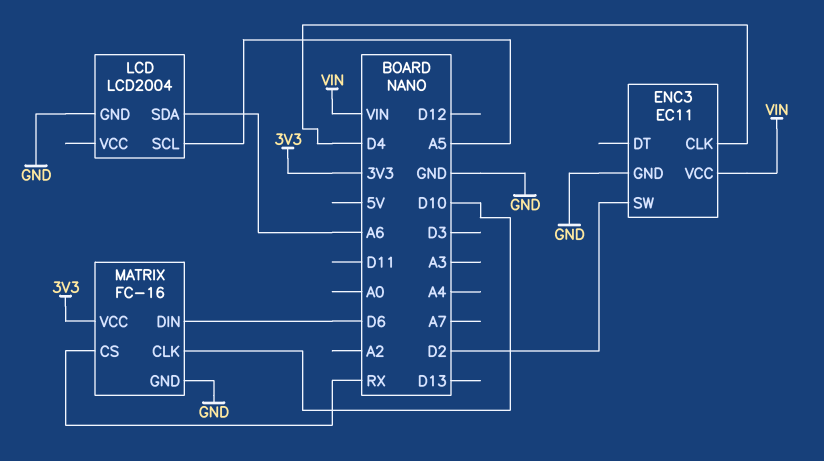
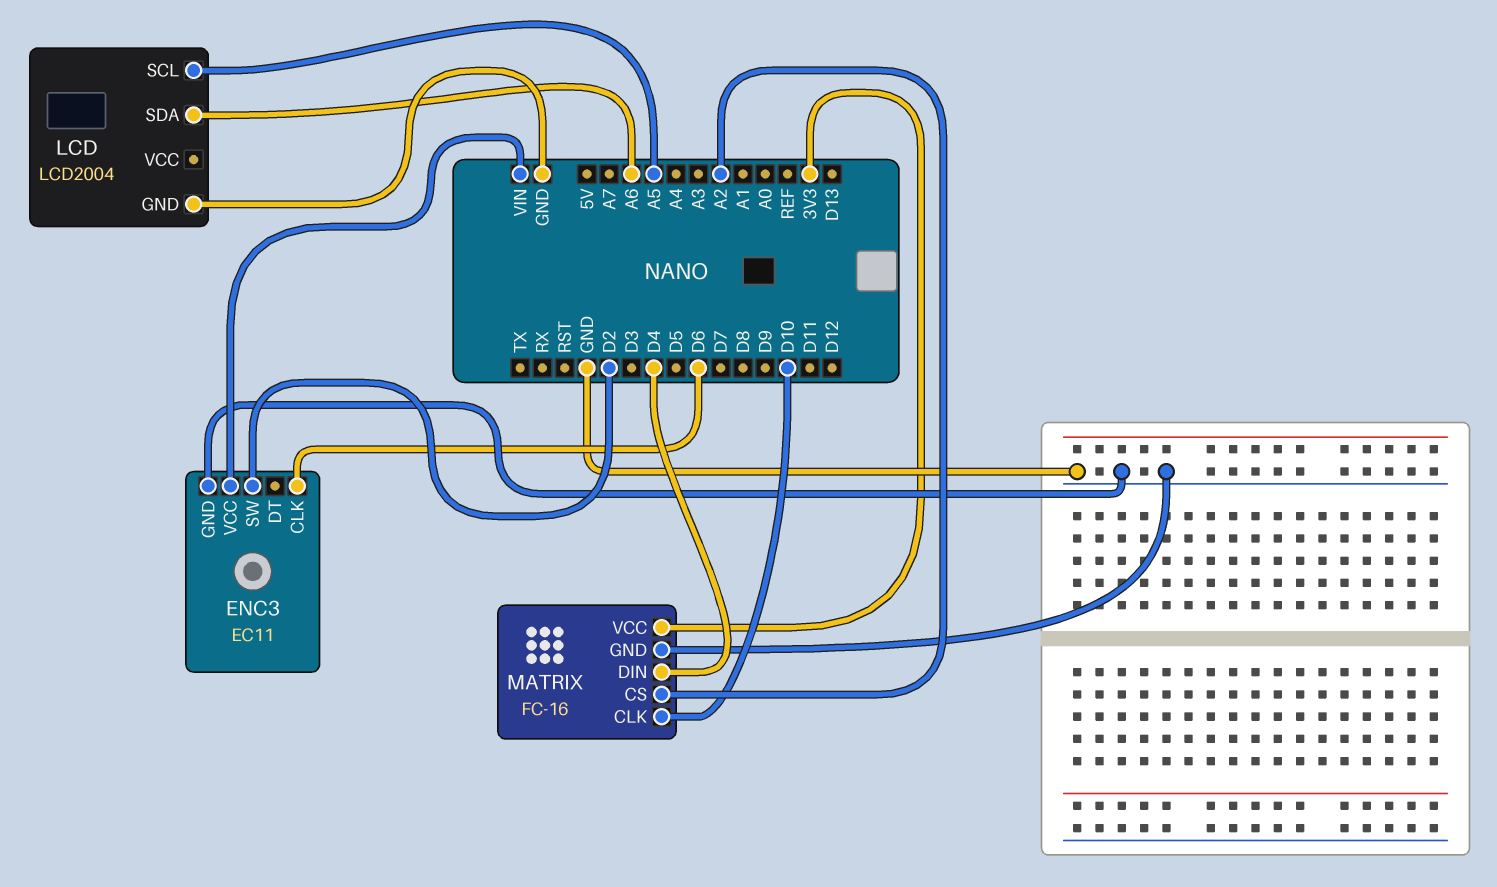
ENC3 pin CLK: D4 -> D6
MATRIX pin CS: RX -> A2
MATRIX pin DIN: D6 -> D4

